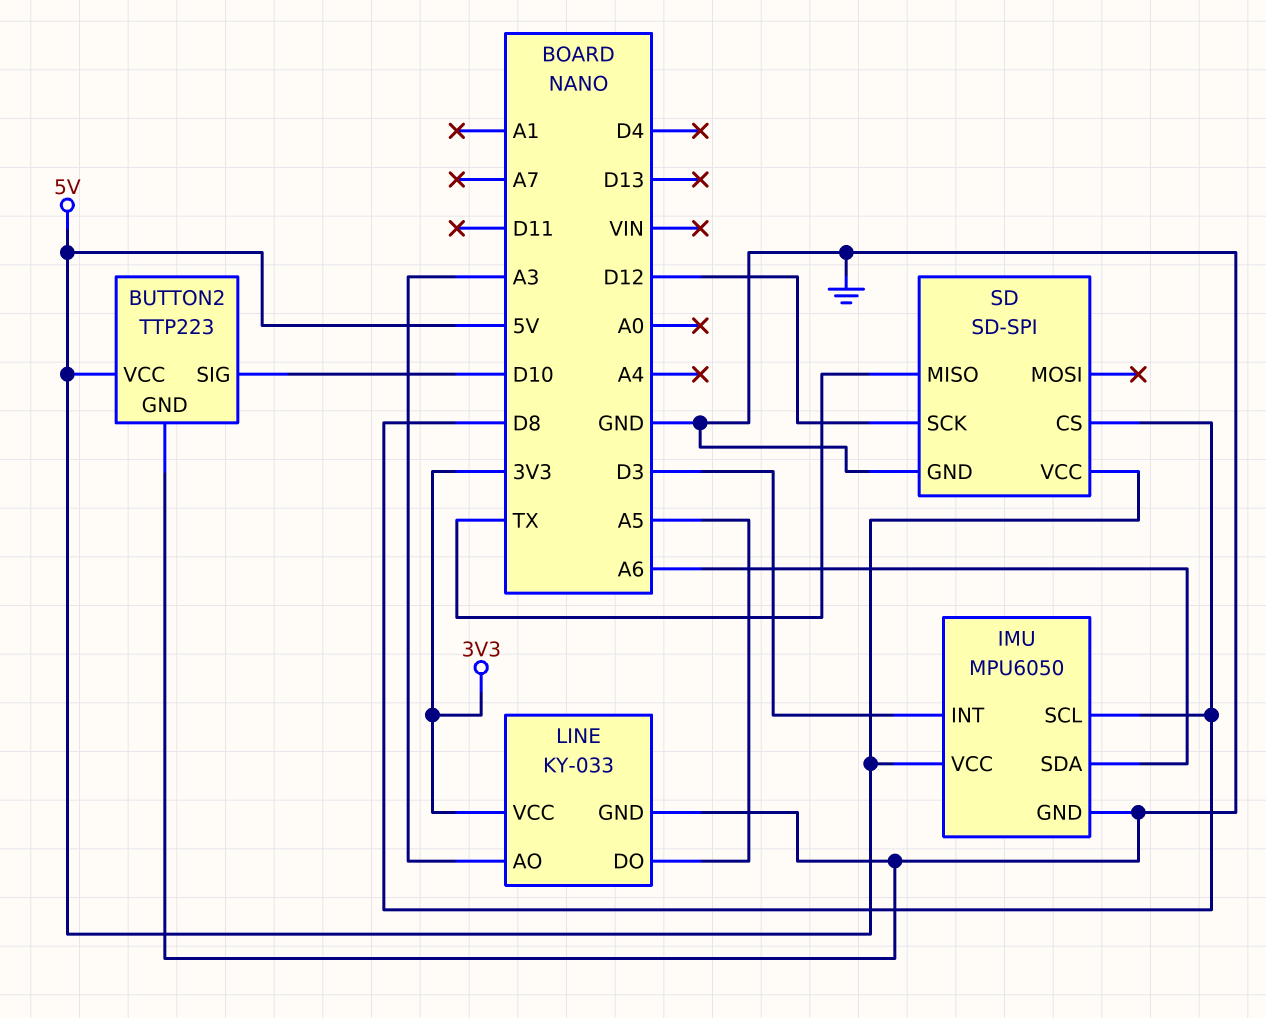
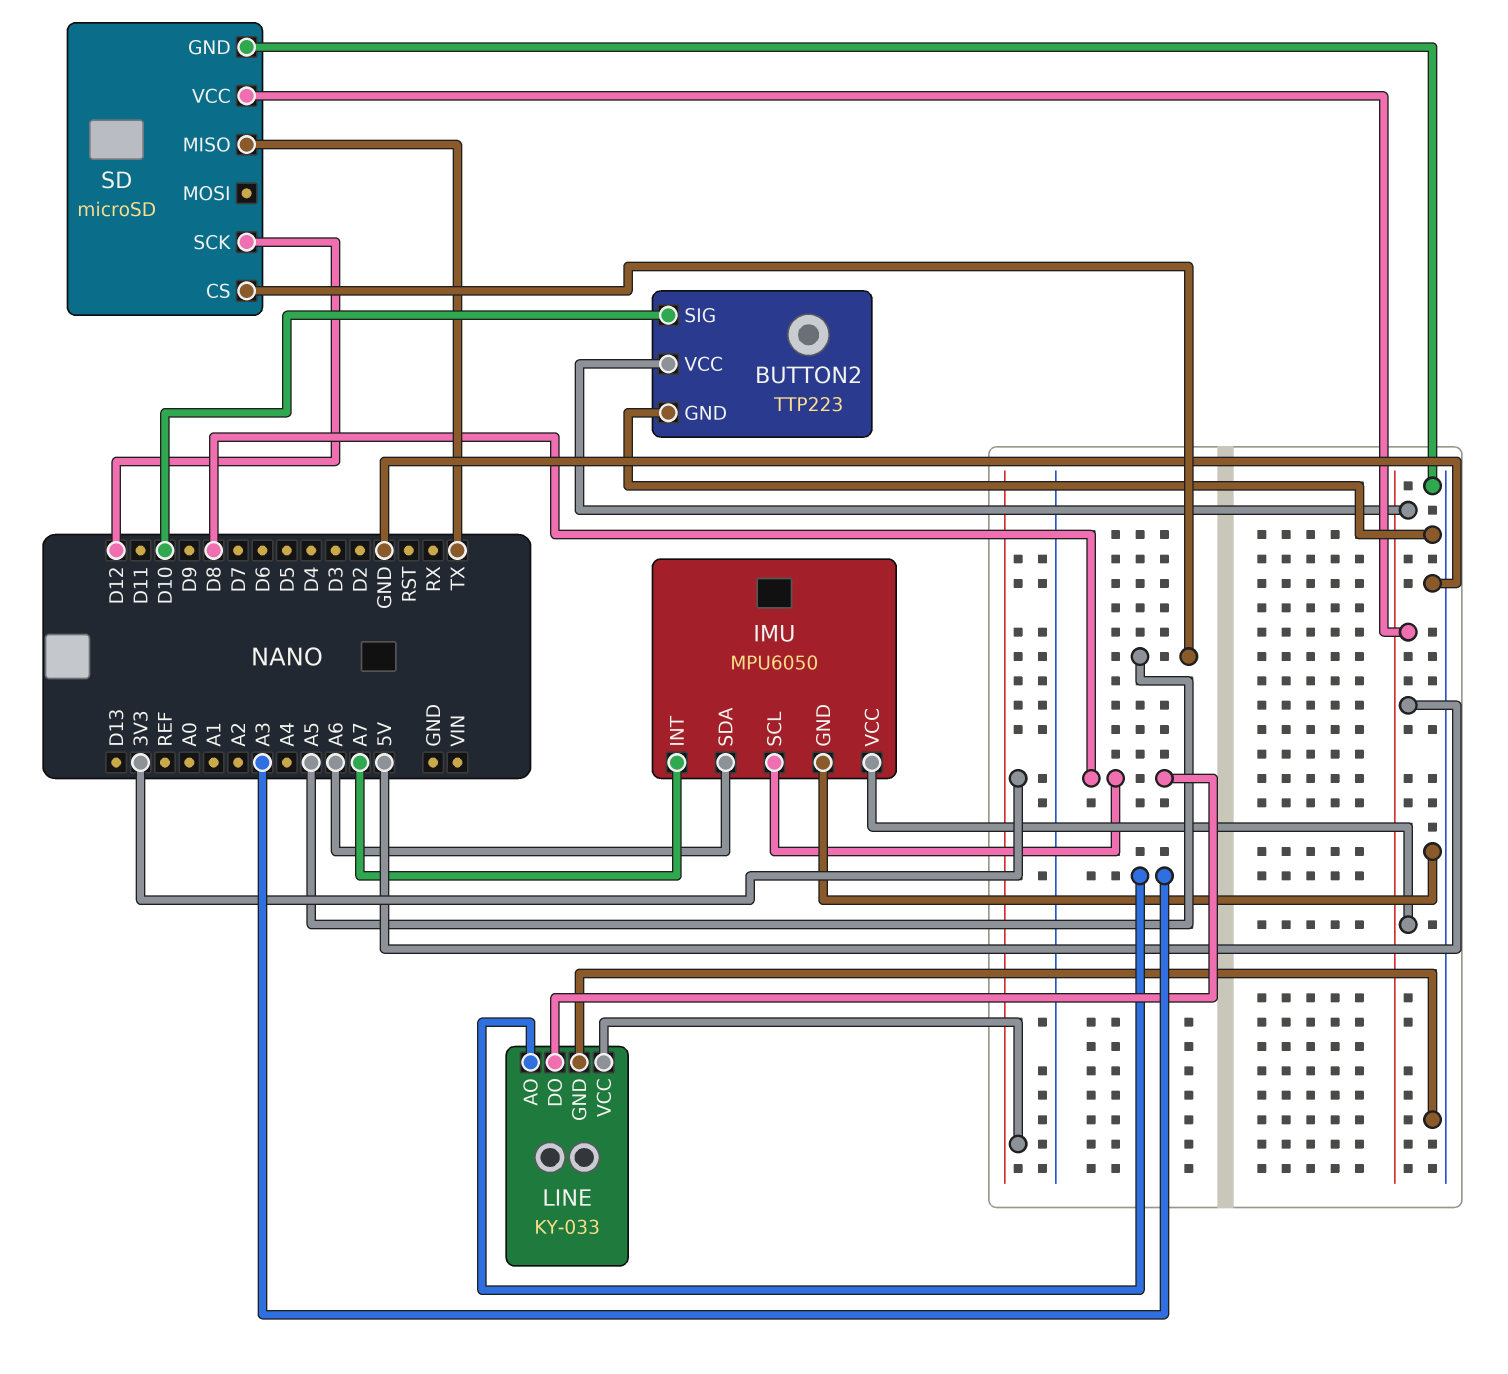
IMU pin INT: D3 -> A7
LINE pin DO: A5 -> D8
SD: SD-SPI -> microSD
SD pin CS: D8 -> A5

